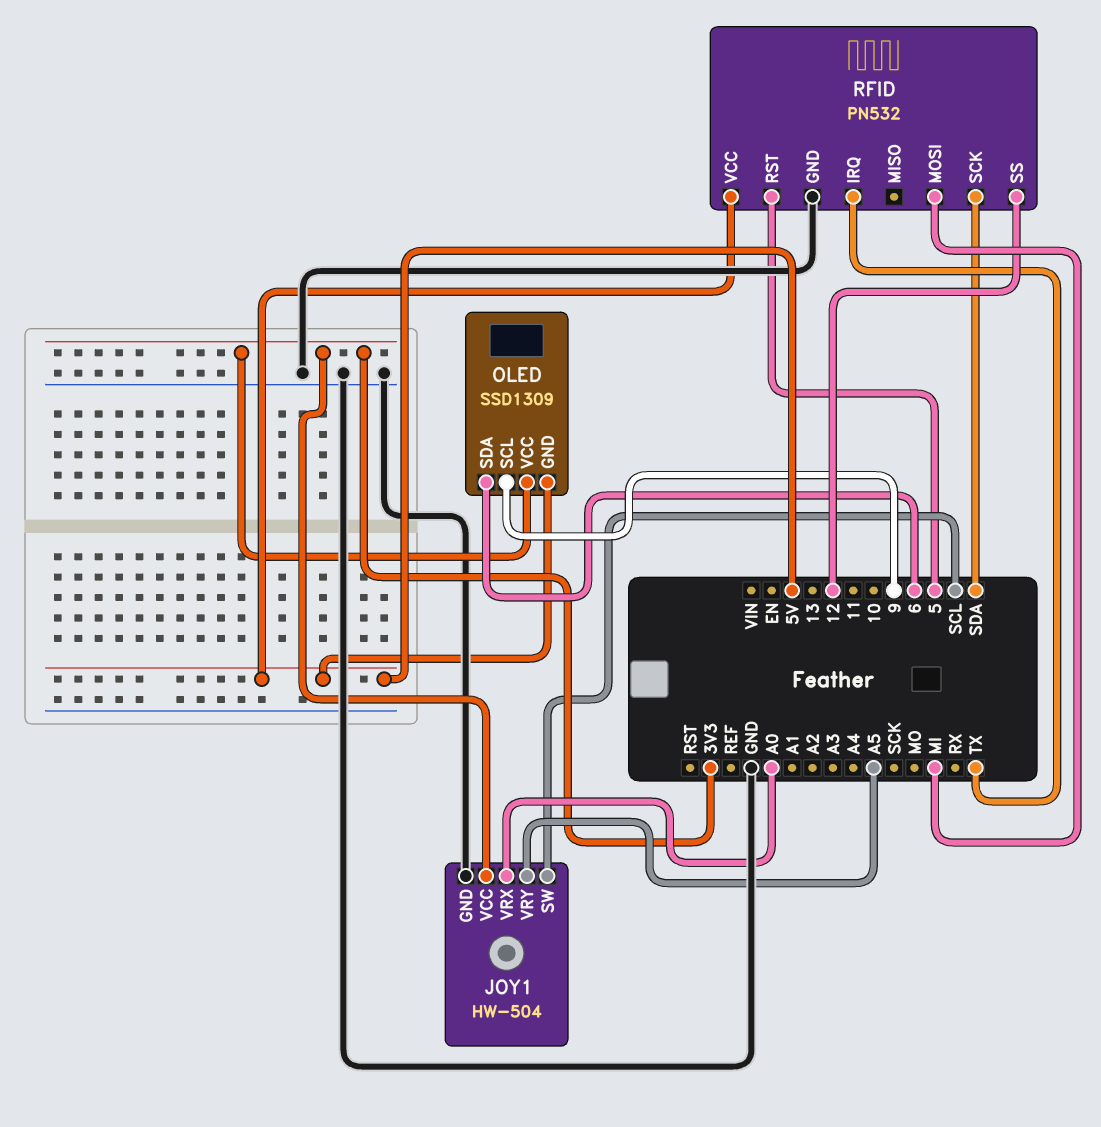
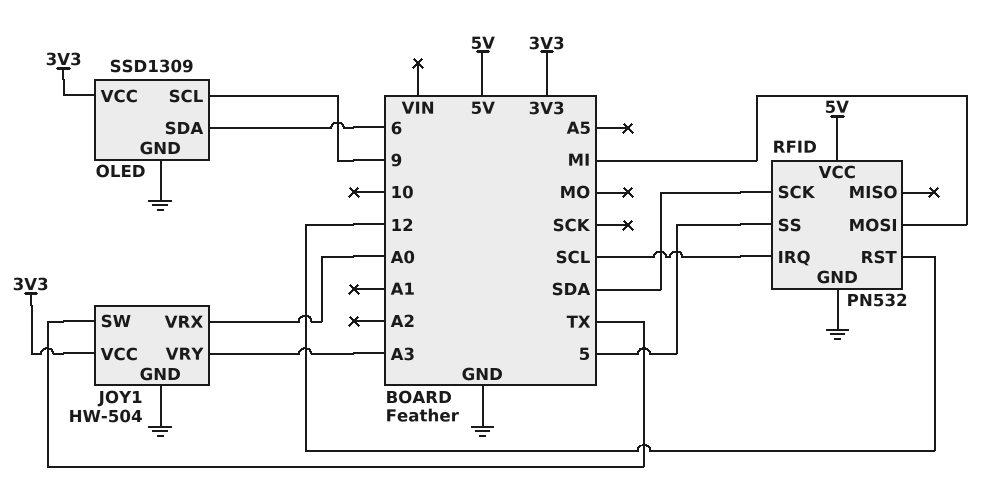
JOY1 pin SW: SCL -> TX
JOY1 pin VRY: A5 -> A3
OLED pin GND: 5V -> GND
RFID pin IRQ: TX -> SCL
RFID pin RST: 5 -> 12
RFID pin SS: 12 -> 5

